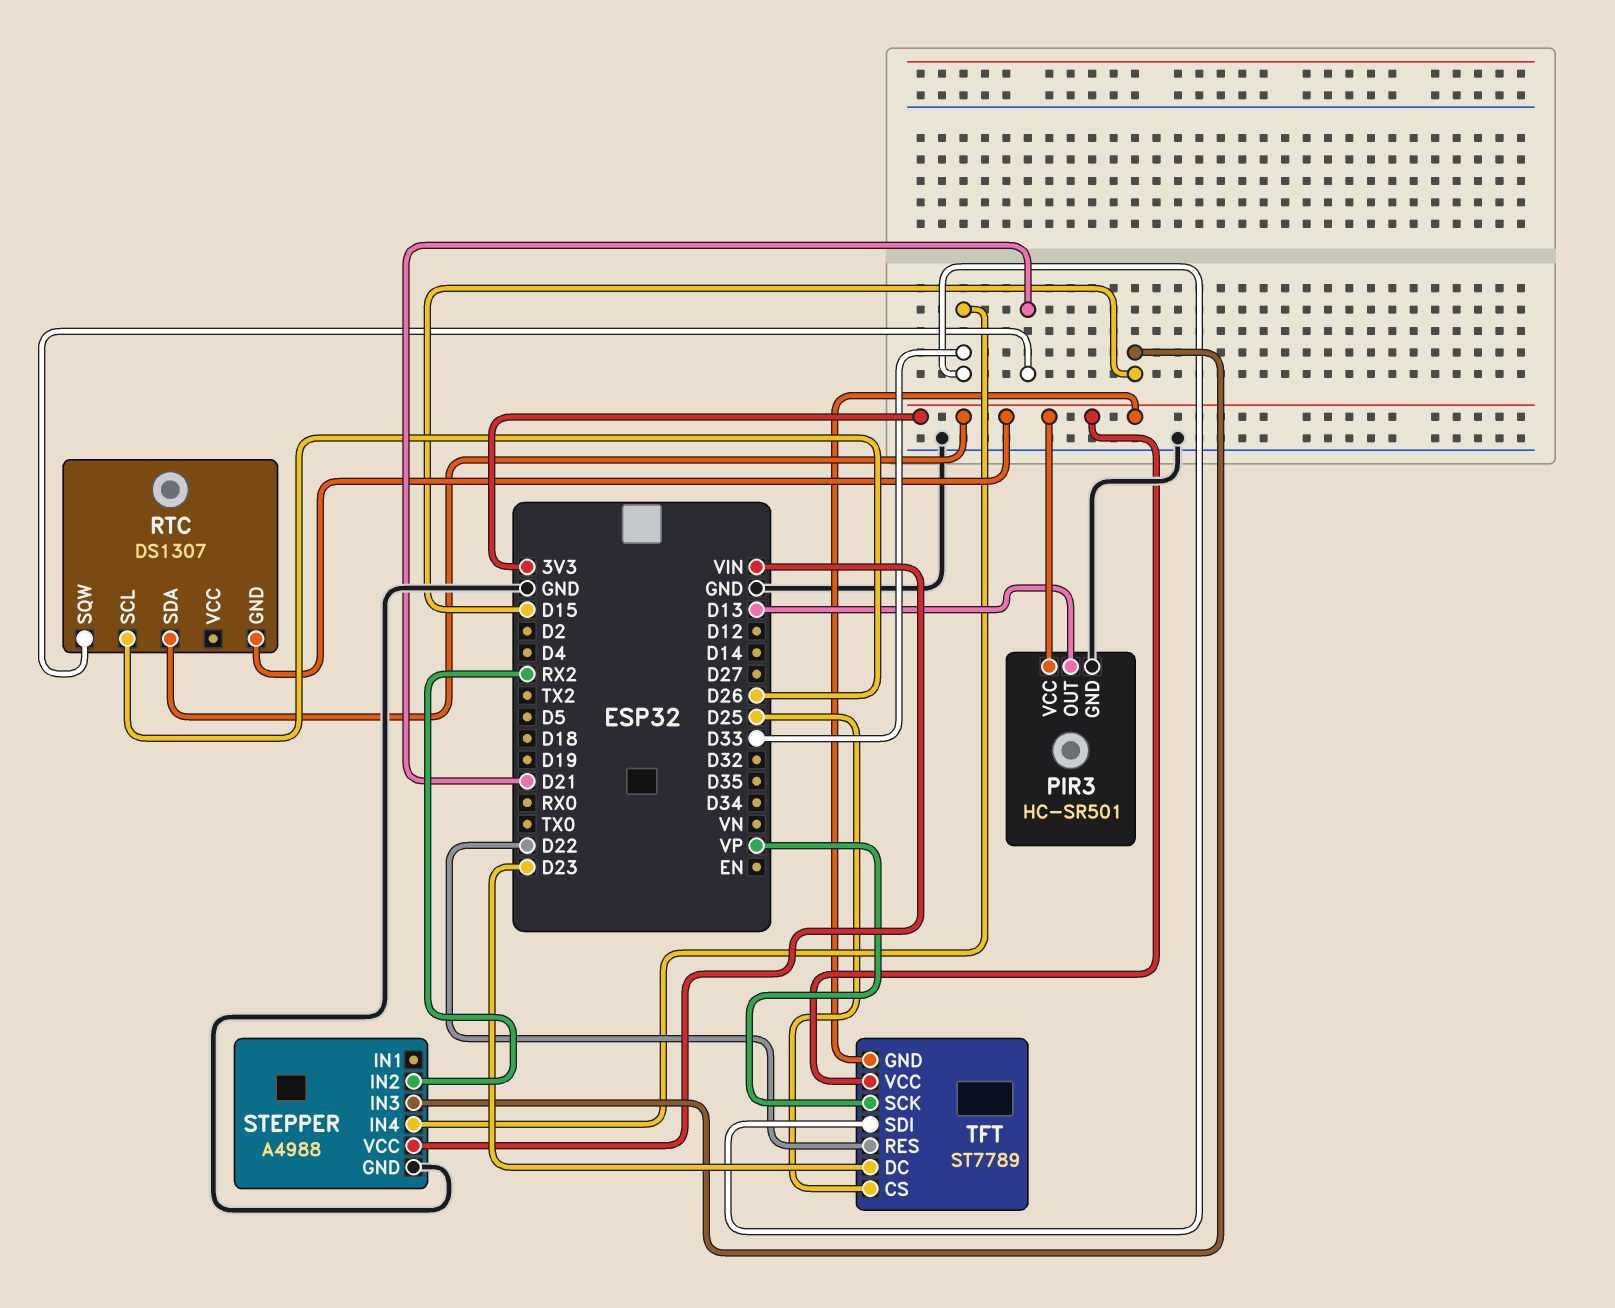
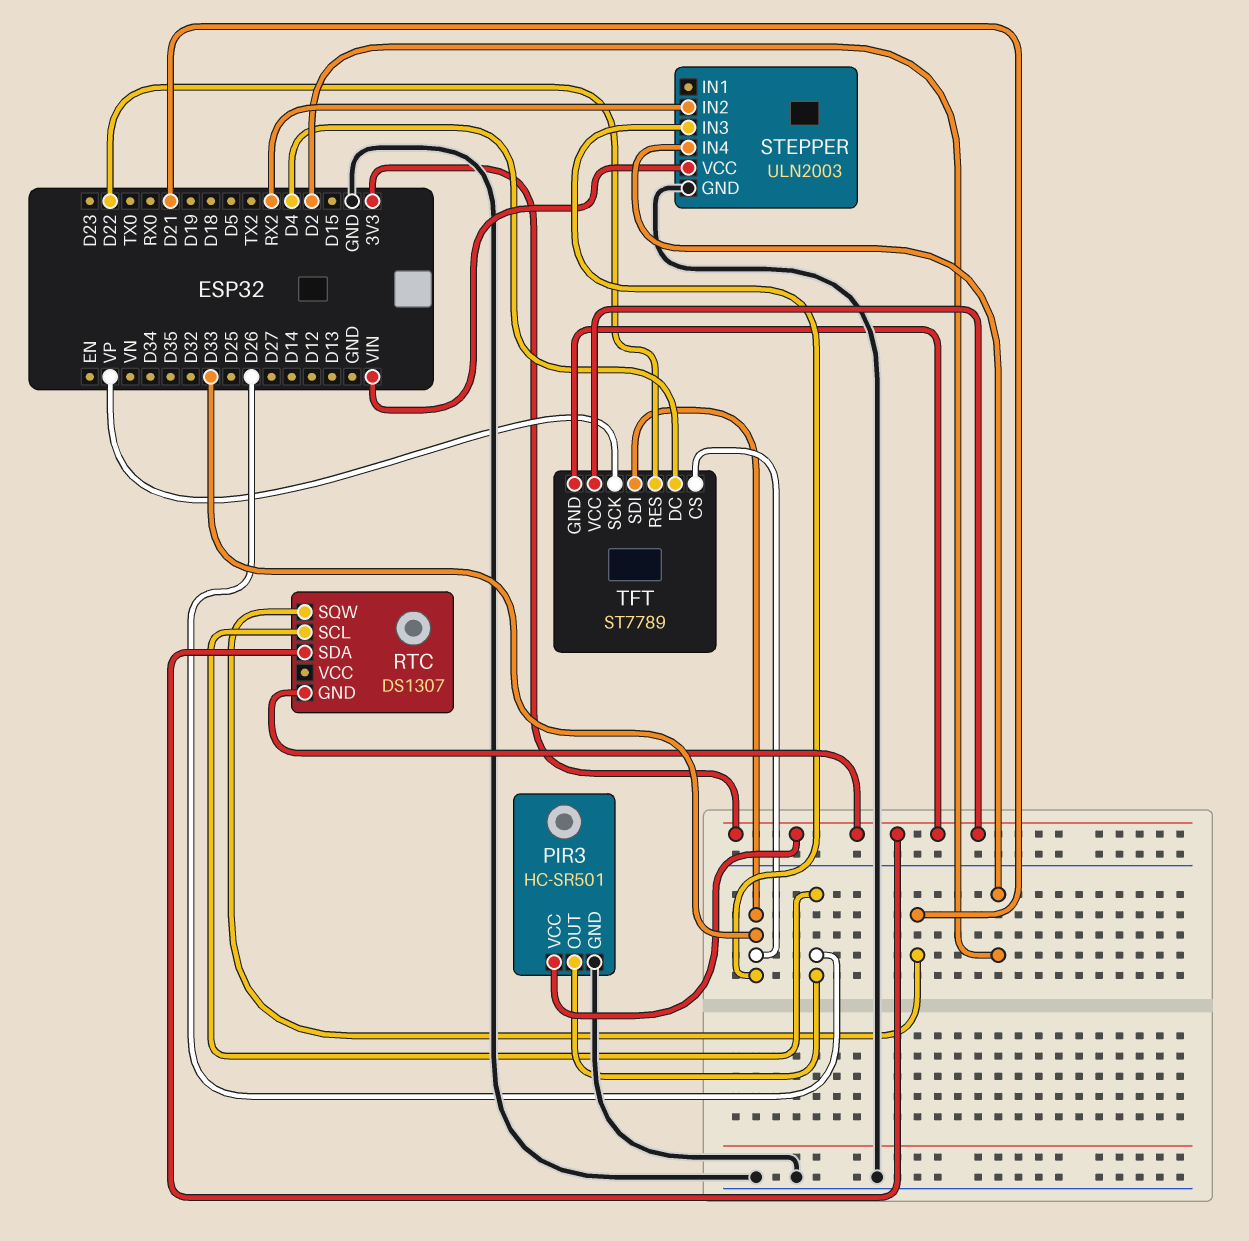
PIR3 pin OUT: D13 -> D26
STEPPER: A4988 -> ULN2003
STEPPER pin IN3: D15 -> D33
STEPPER pin IN4: D33 -> D2
TFT pin CS: D25 -> D33
TFT pin DC: D23 -> D4

